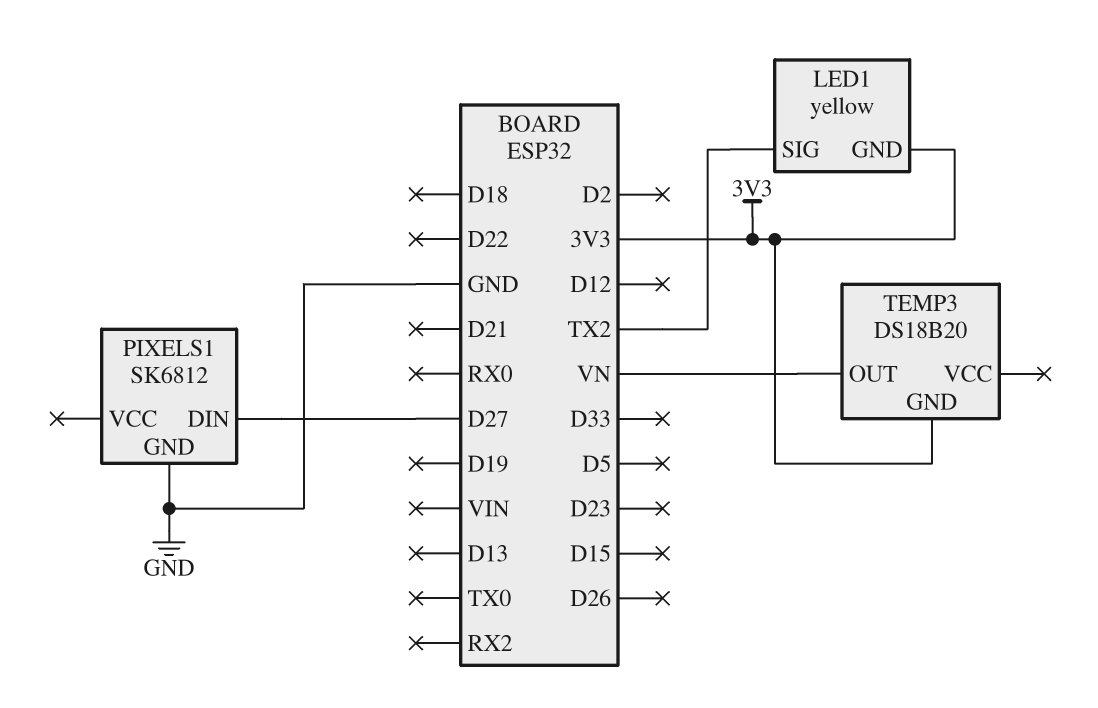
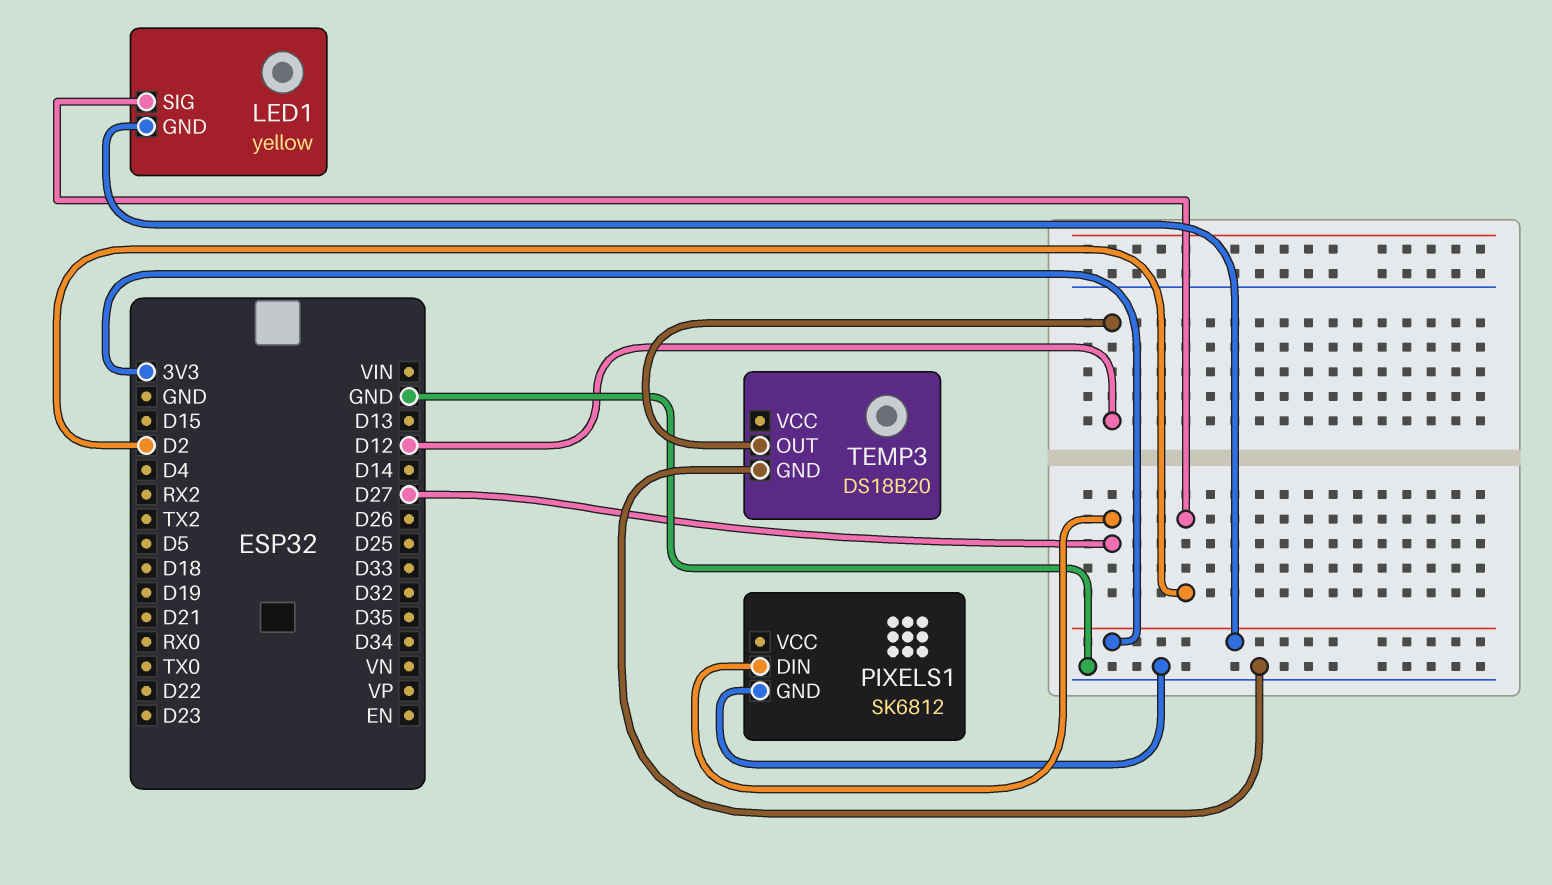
LED1 pin SIG: TX2 -> D2
TEMP3 pin GND: 3V3 -> GND
TEMP3 pin OUT: VN -> D12

